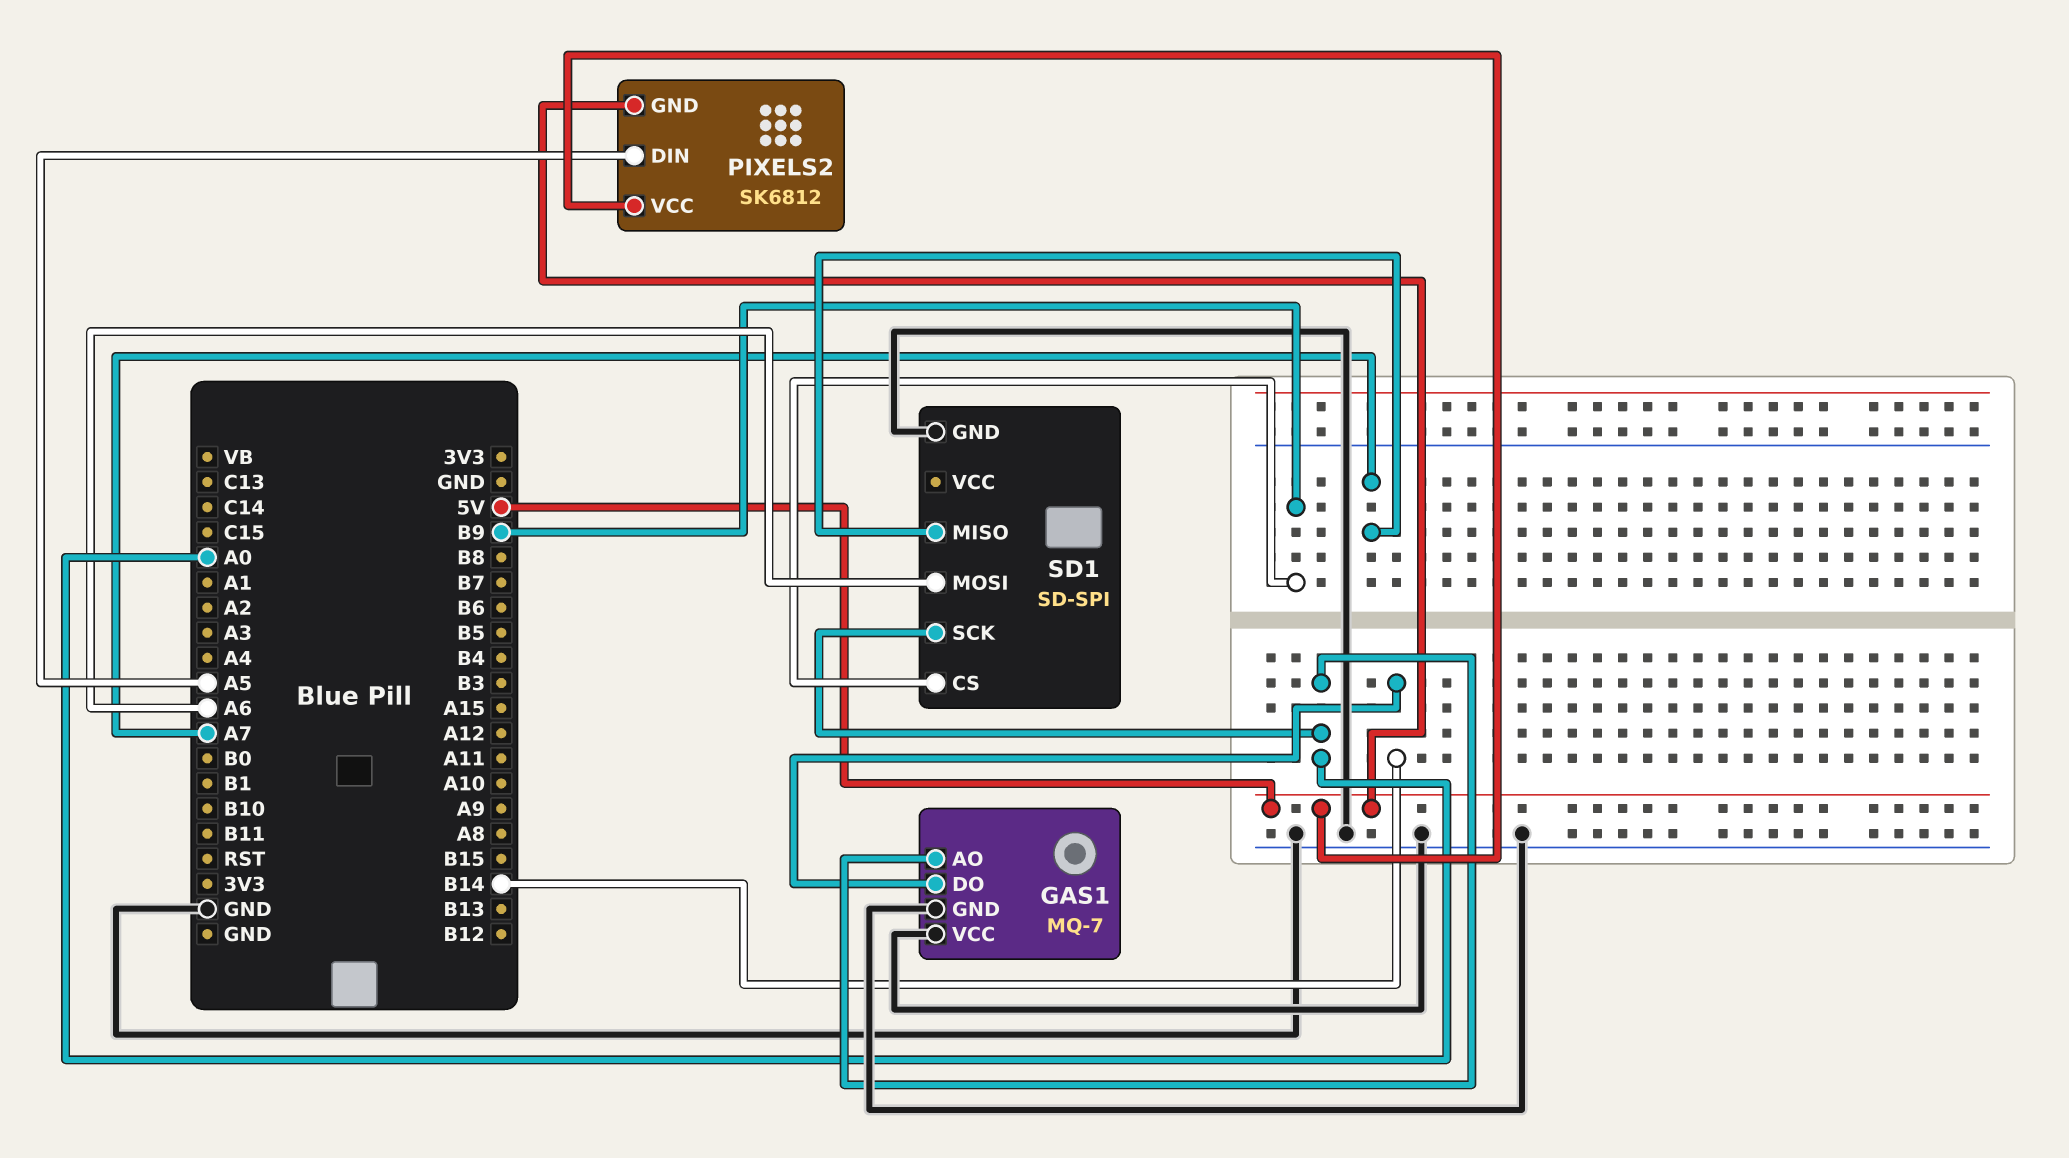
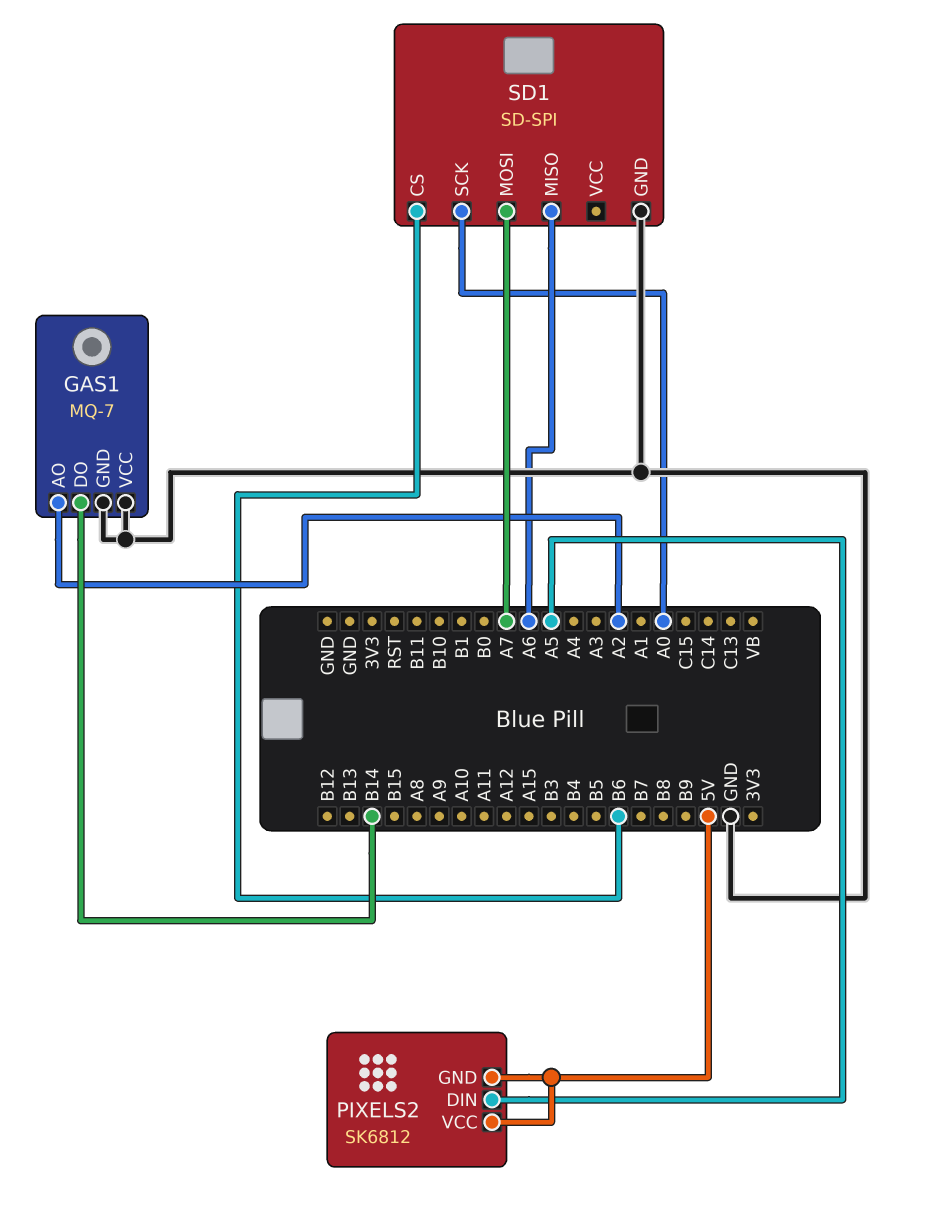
GAS1 pin AO: A0 -> A2
SD1 pin CS: B9 -> B6
SD1 pin MISO: A7 -> A6
SD1 pin MOSI: A6 -> A7

